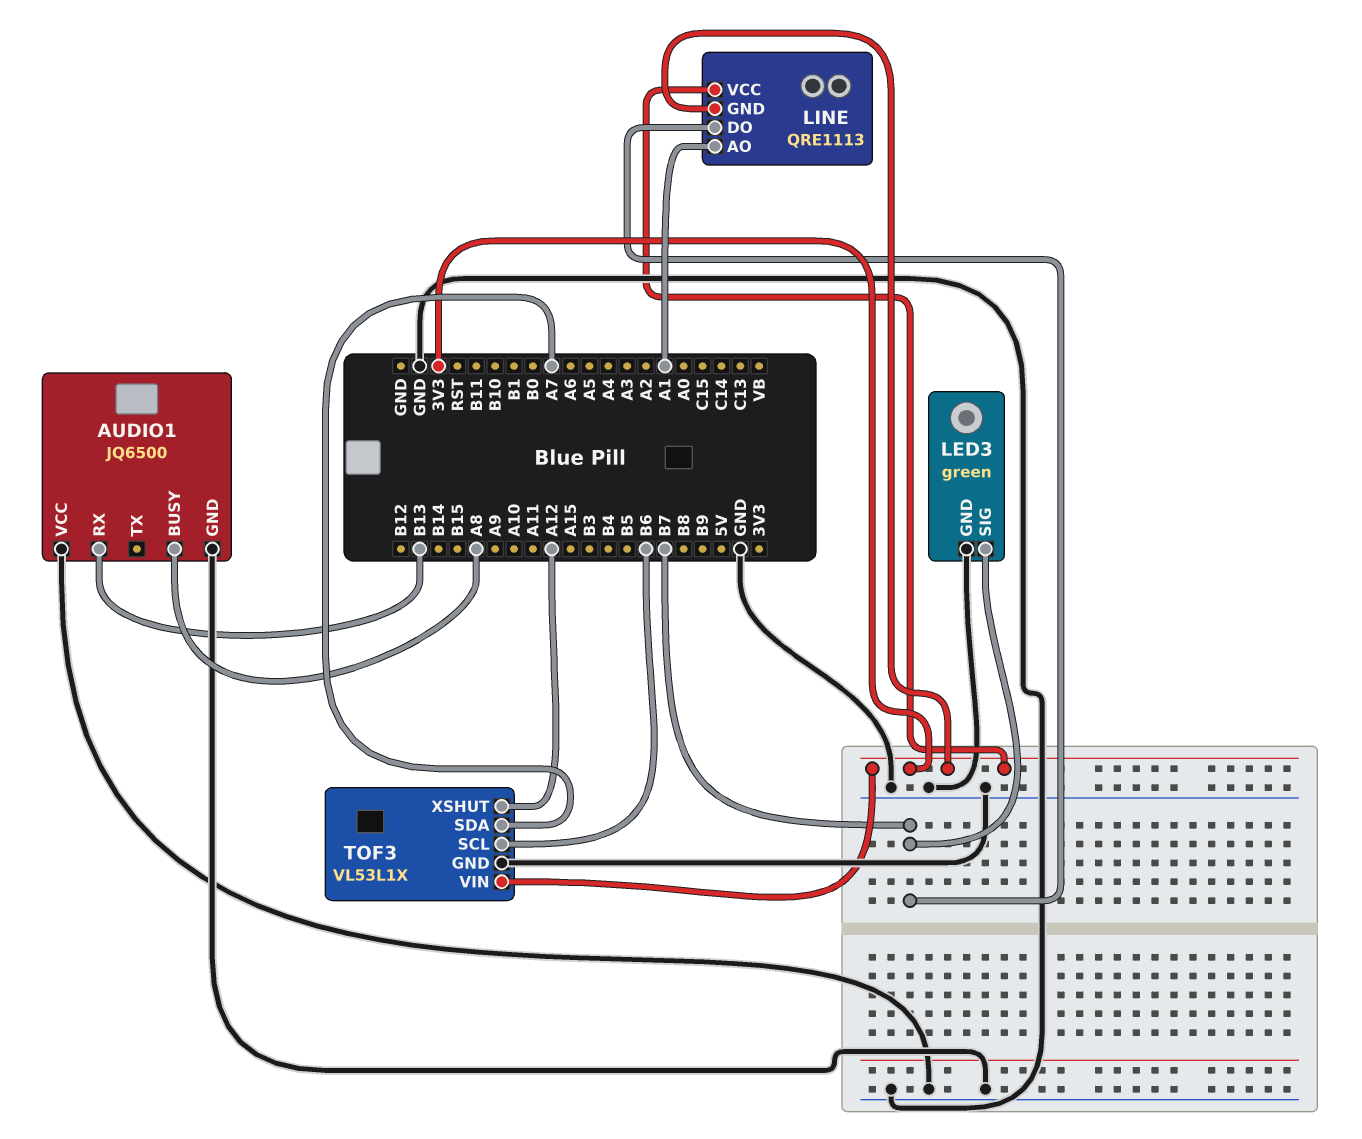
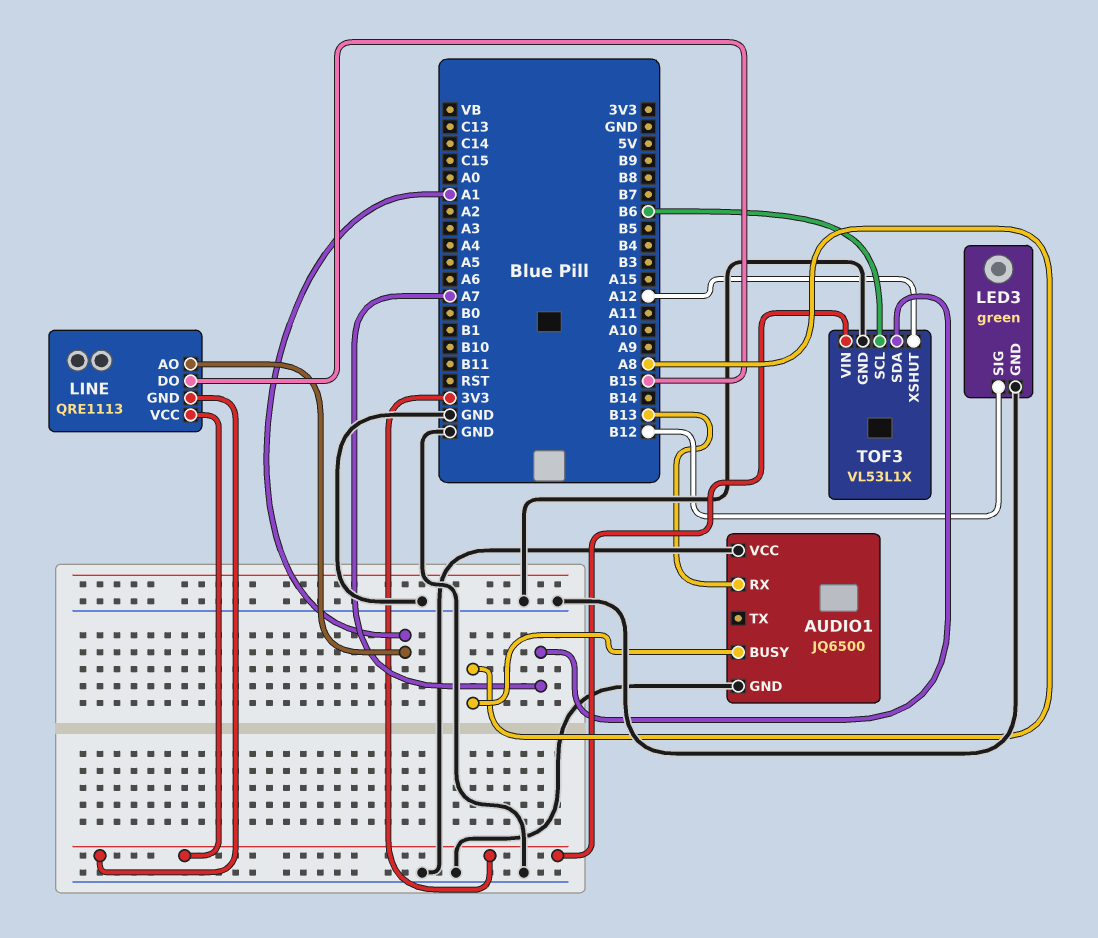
LED3 pin SIG: B7 -> B12
LINE pin DO: B7 -> B15

